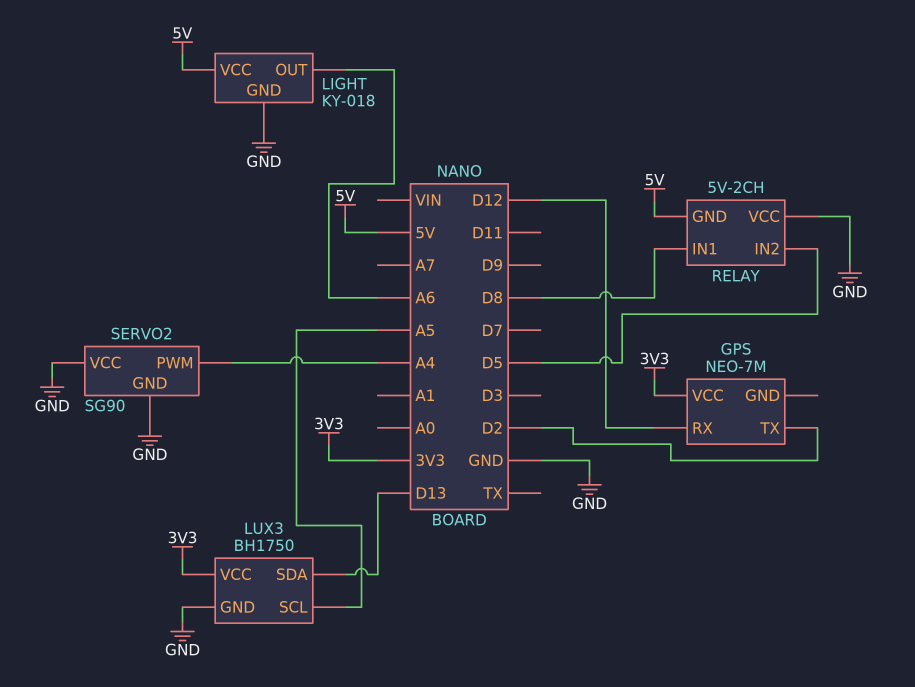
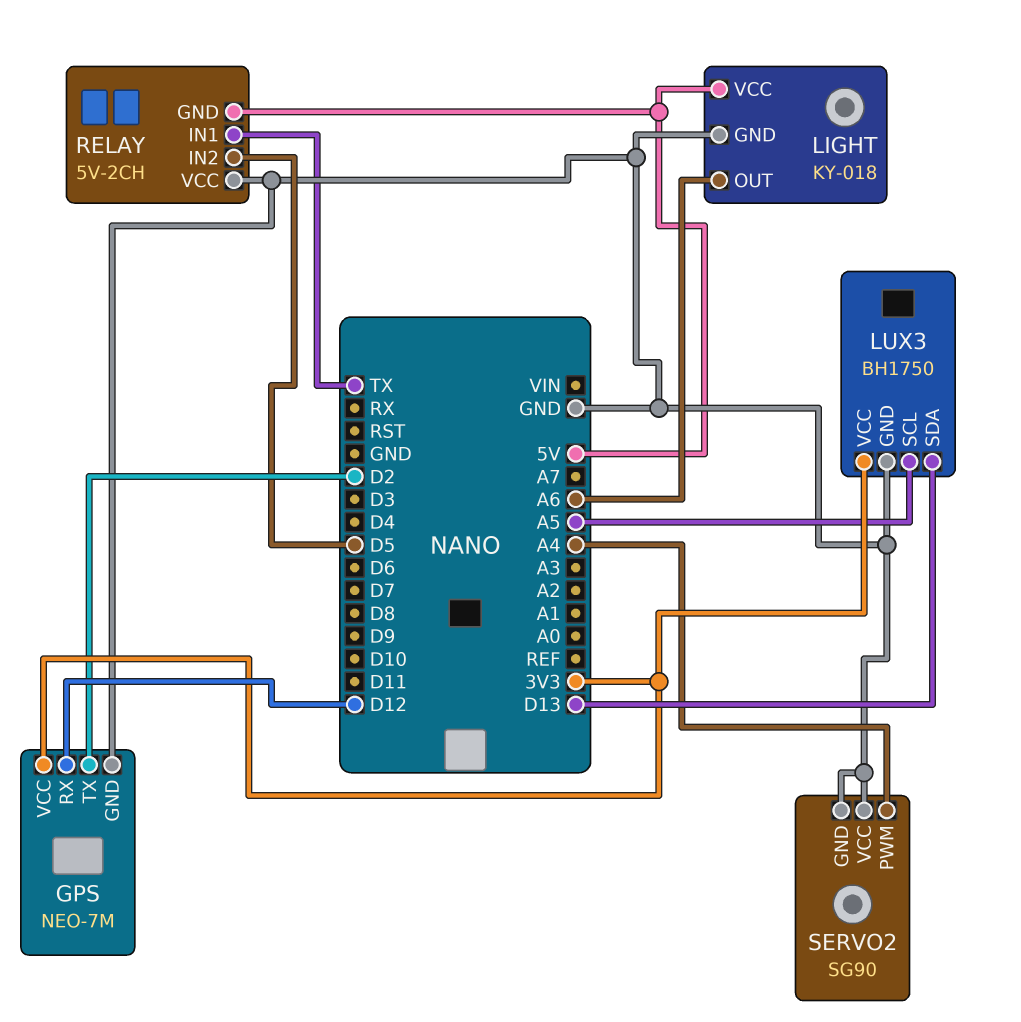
GPS pin GND: none -> GND
RELAY pin IN1: D8 -> TX

